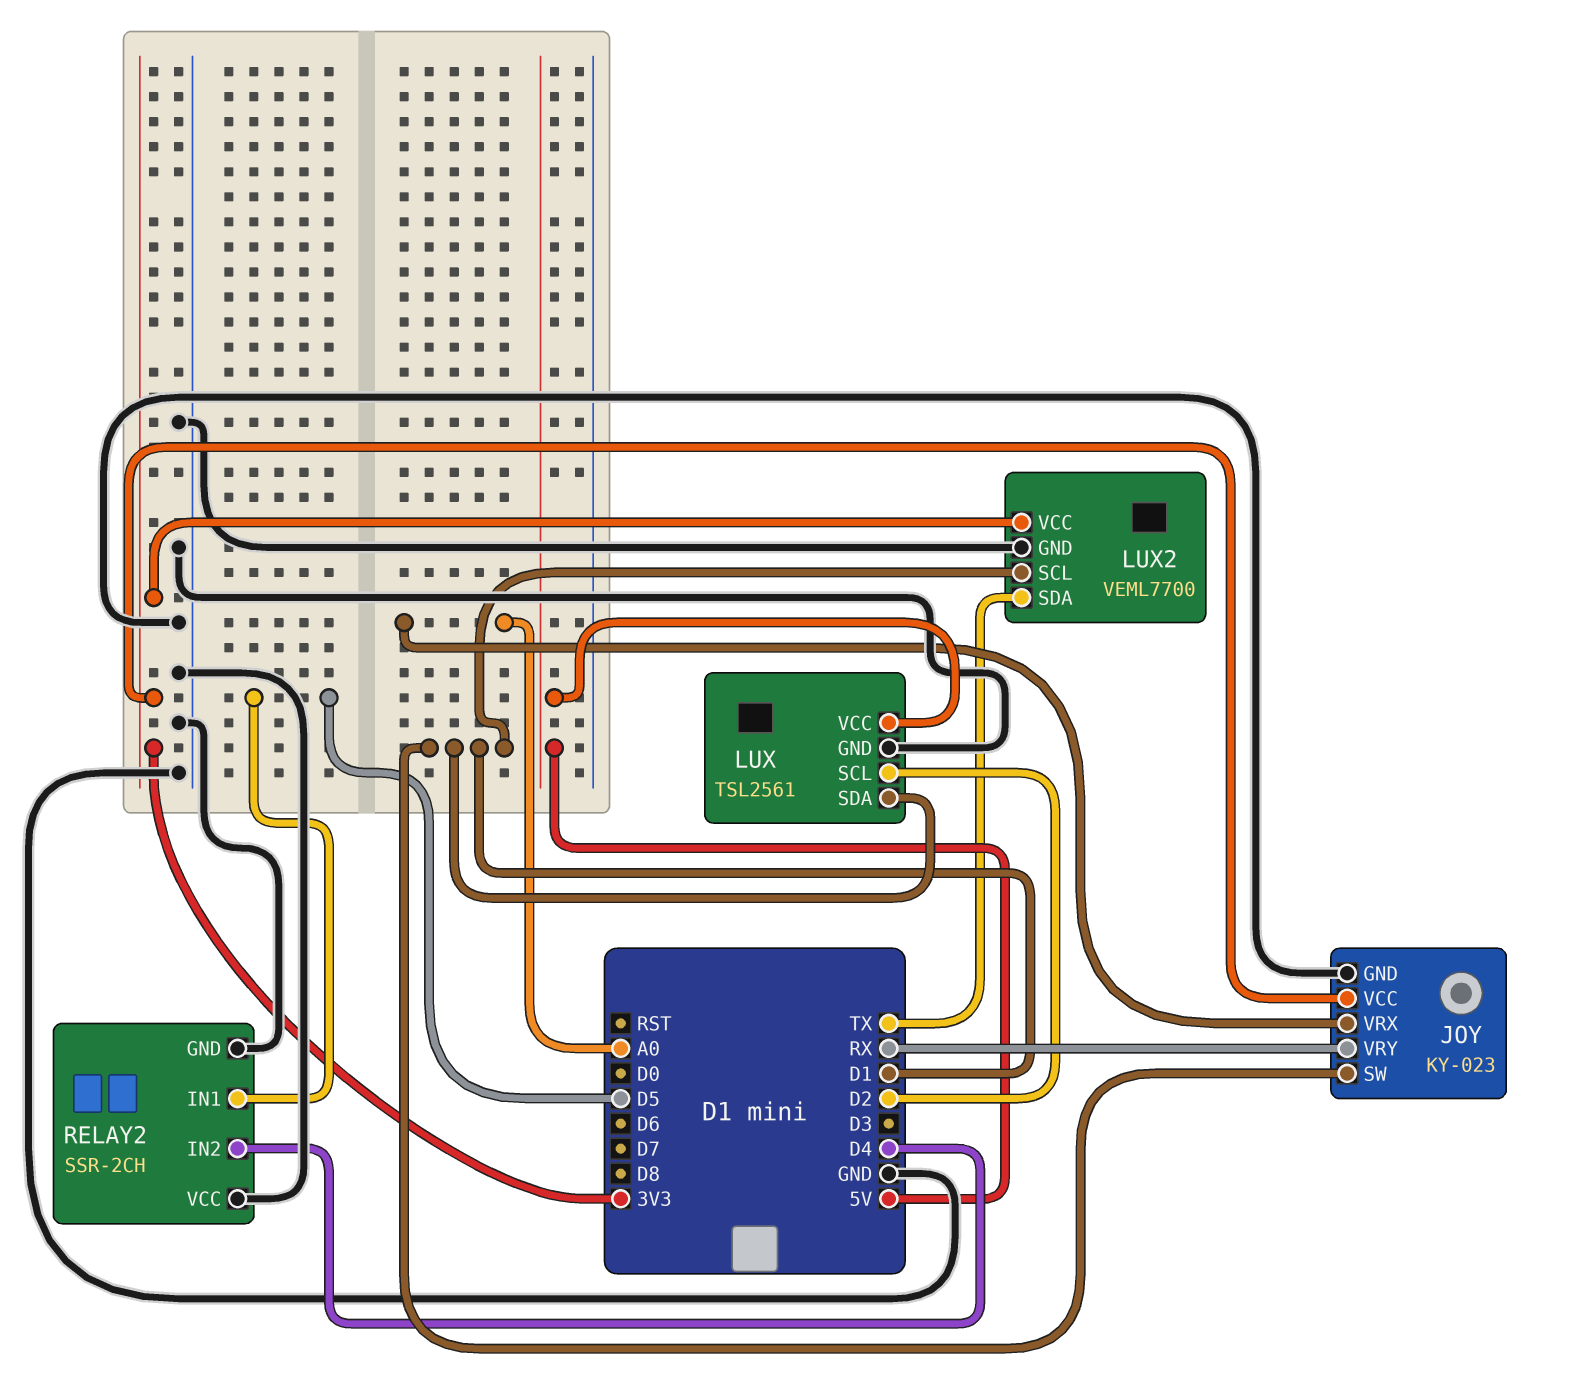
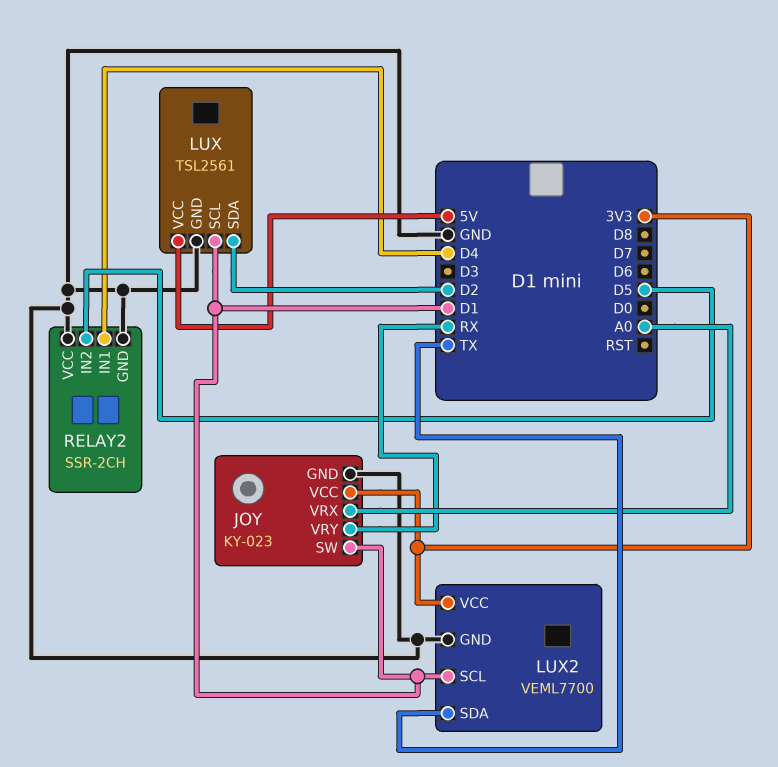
LUX pin SCL: D2 -> D1
LUX pin SDA: D1 -> D2
RELAY2 pin IN1: D5 -> D4
RELAY2 pin IN2: D4 -> D5

